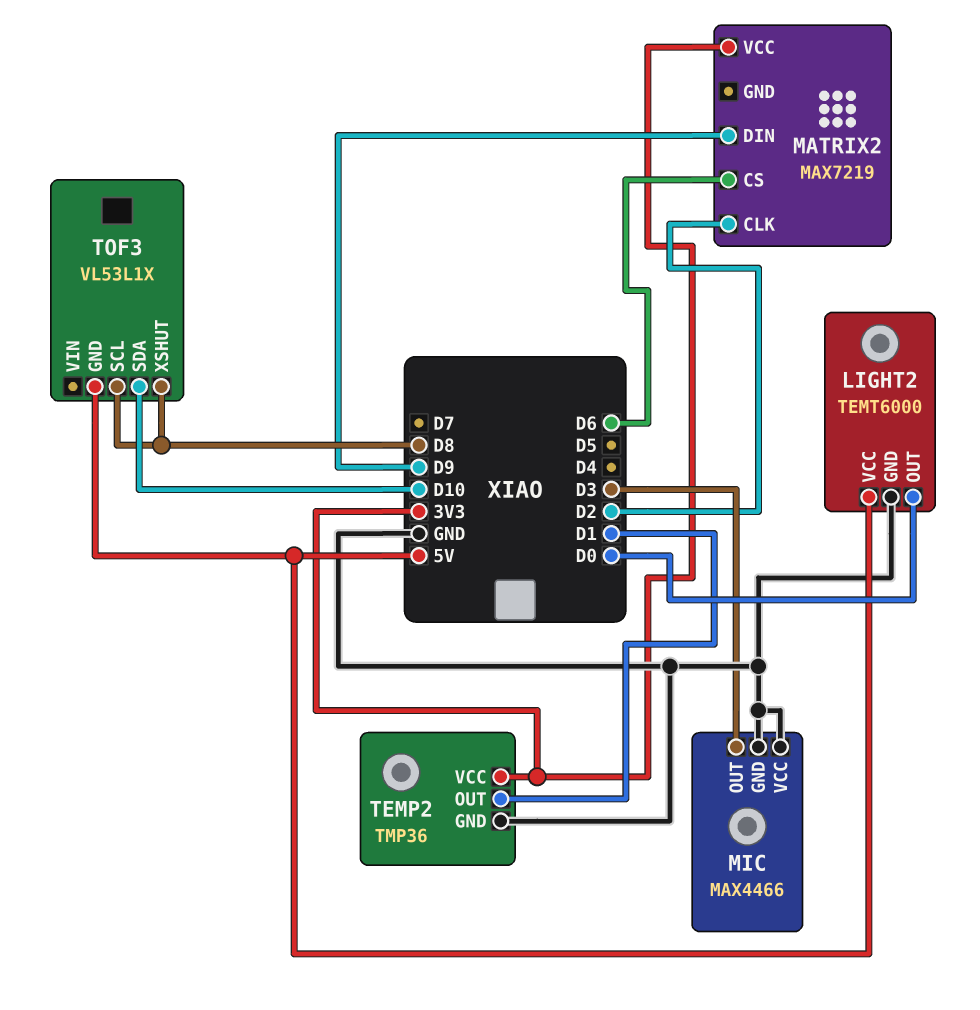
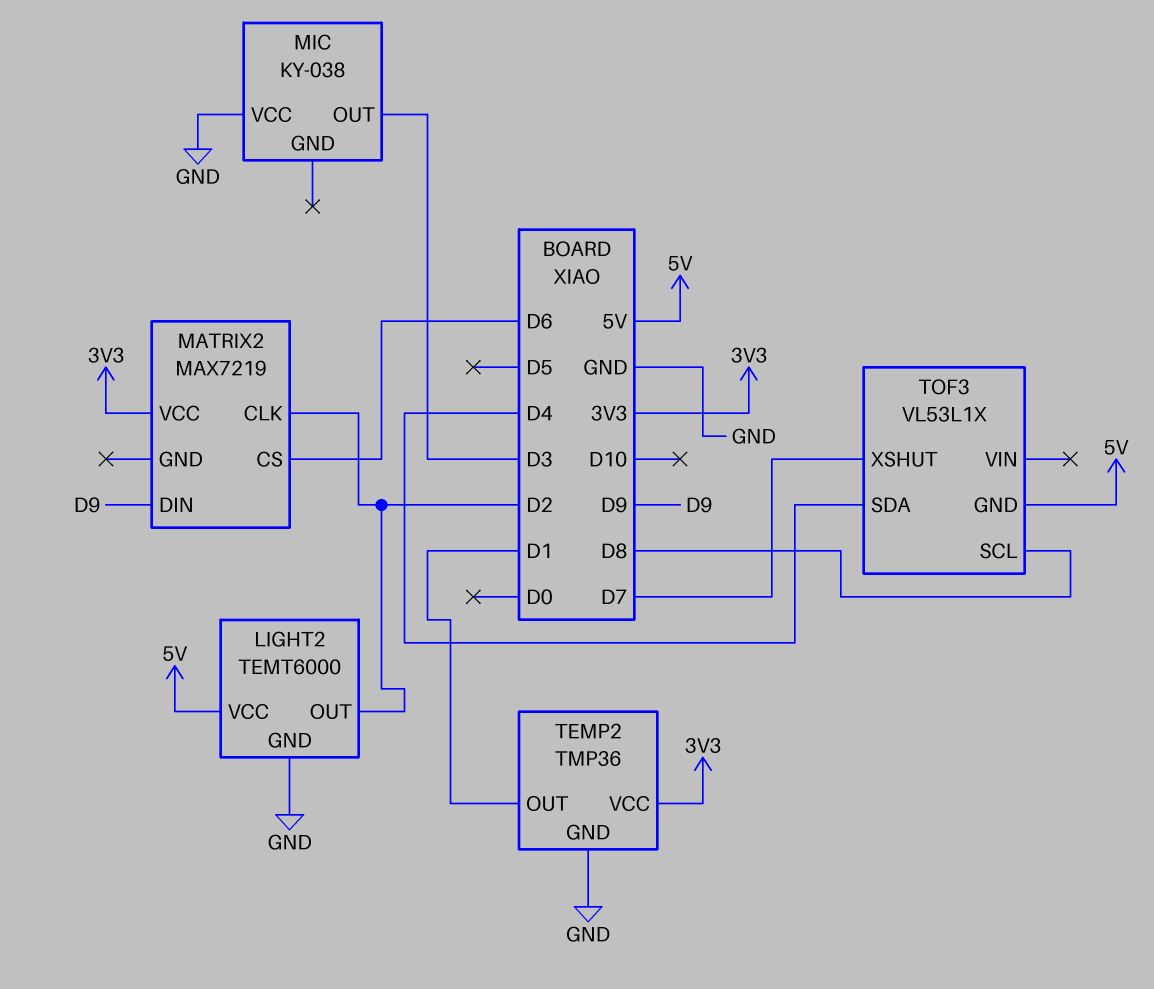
LIGHT2 pin OUT: D0 -> D2
MIC: MAX4466 -> KY-038
MIC pin GND: GND -> none
TOF3 pin SDA: D10 -> D4
TOF3 pin XSHUT: D8 -> D7

